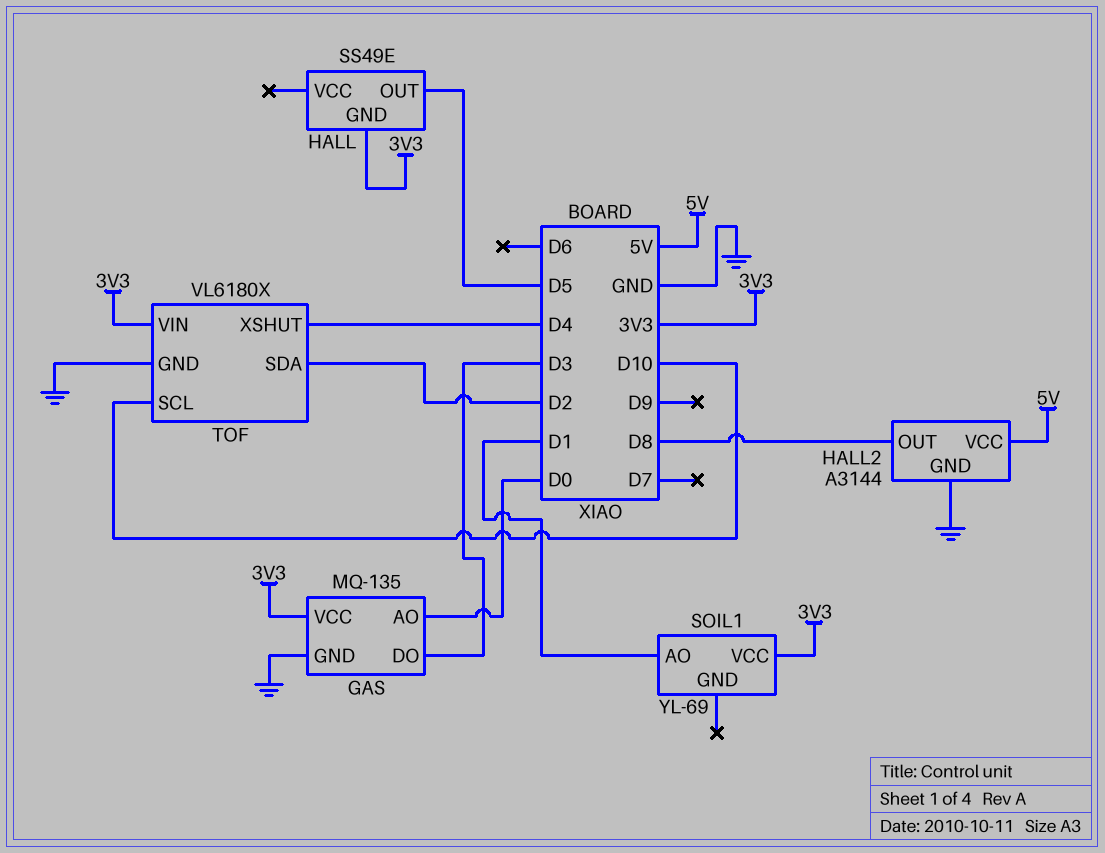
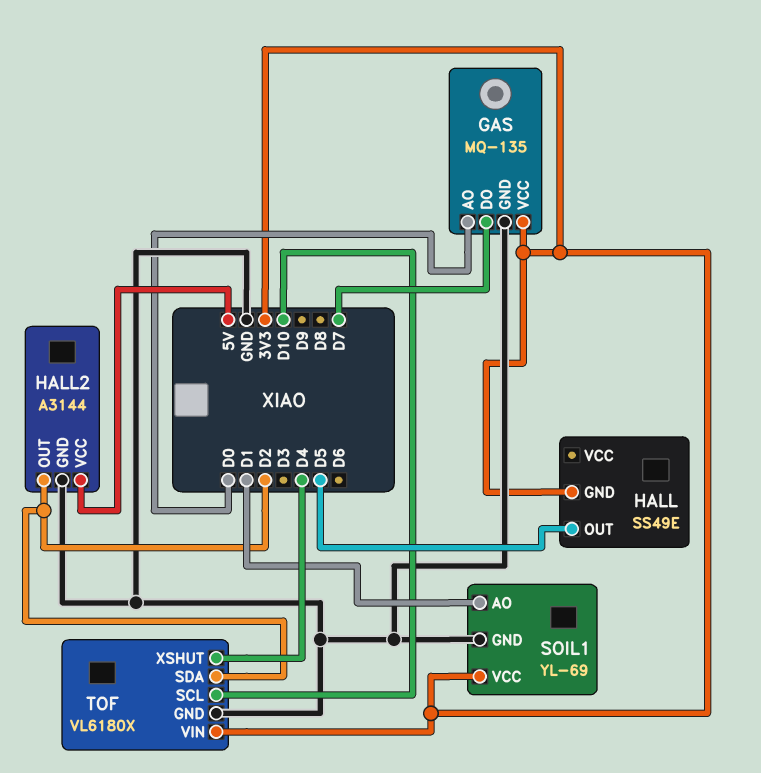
GAS pin DO: D3 -> D7
HALL2 pin OUT: D8 -> D2
SOIL1 pin GND: none -> GND

